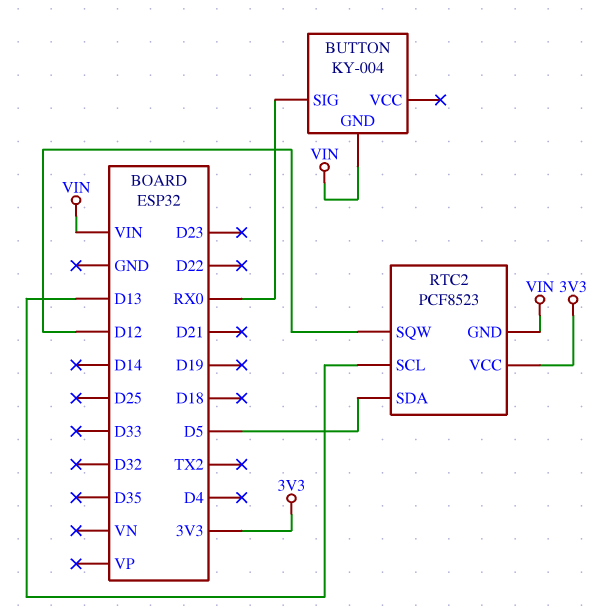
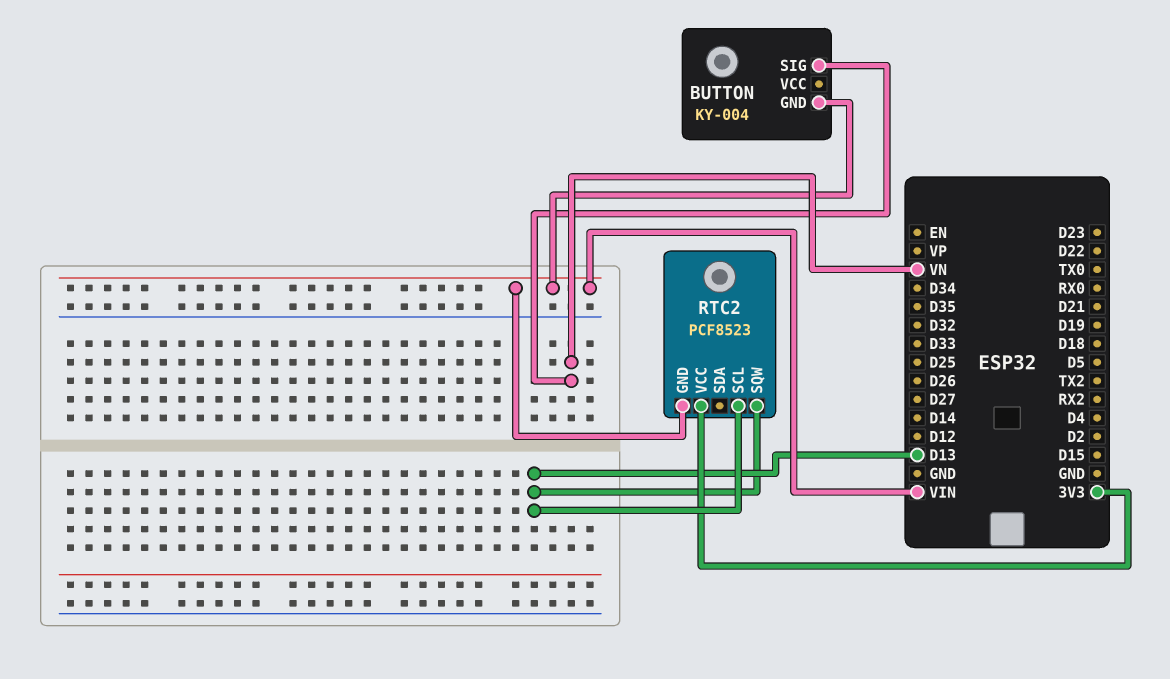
BUTTON pin SIG: RX0 -> VN
RTC2 pin SDA: D5 -> none
RTC2 pin SQW: D12 -> D13

